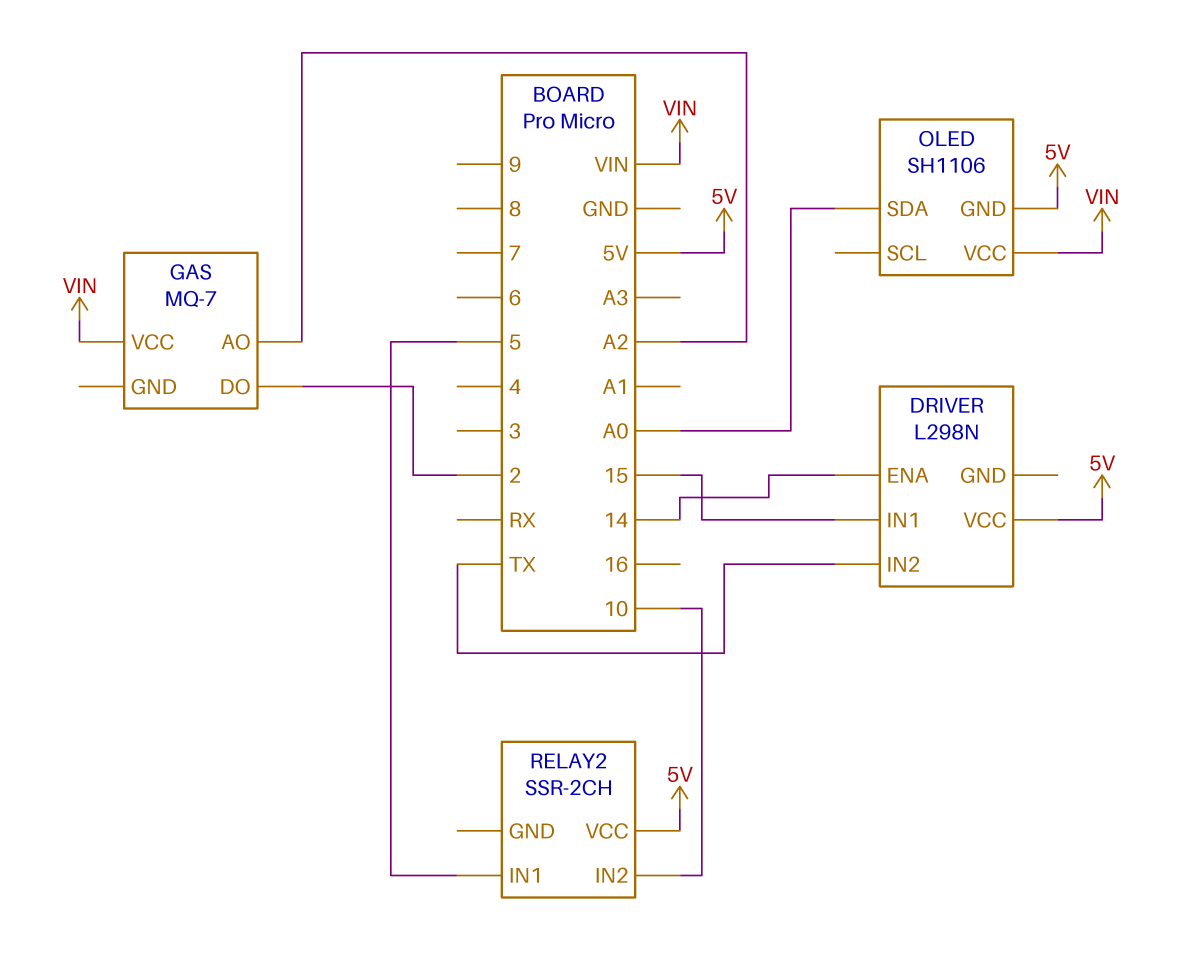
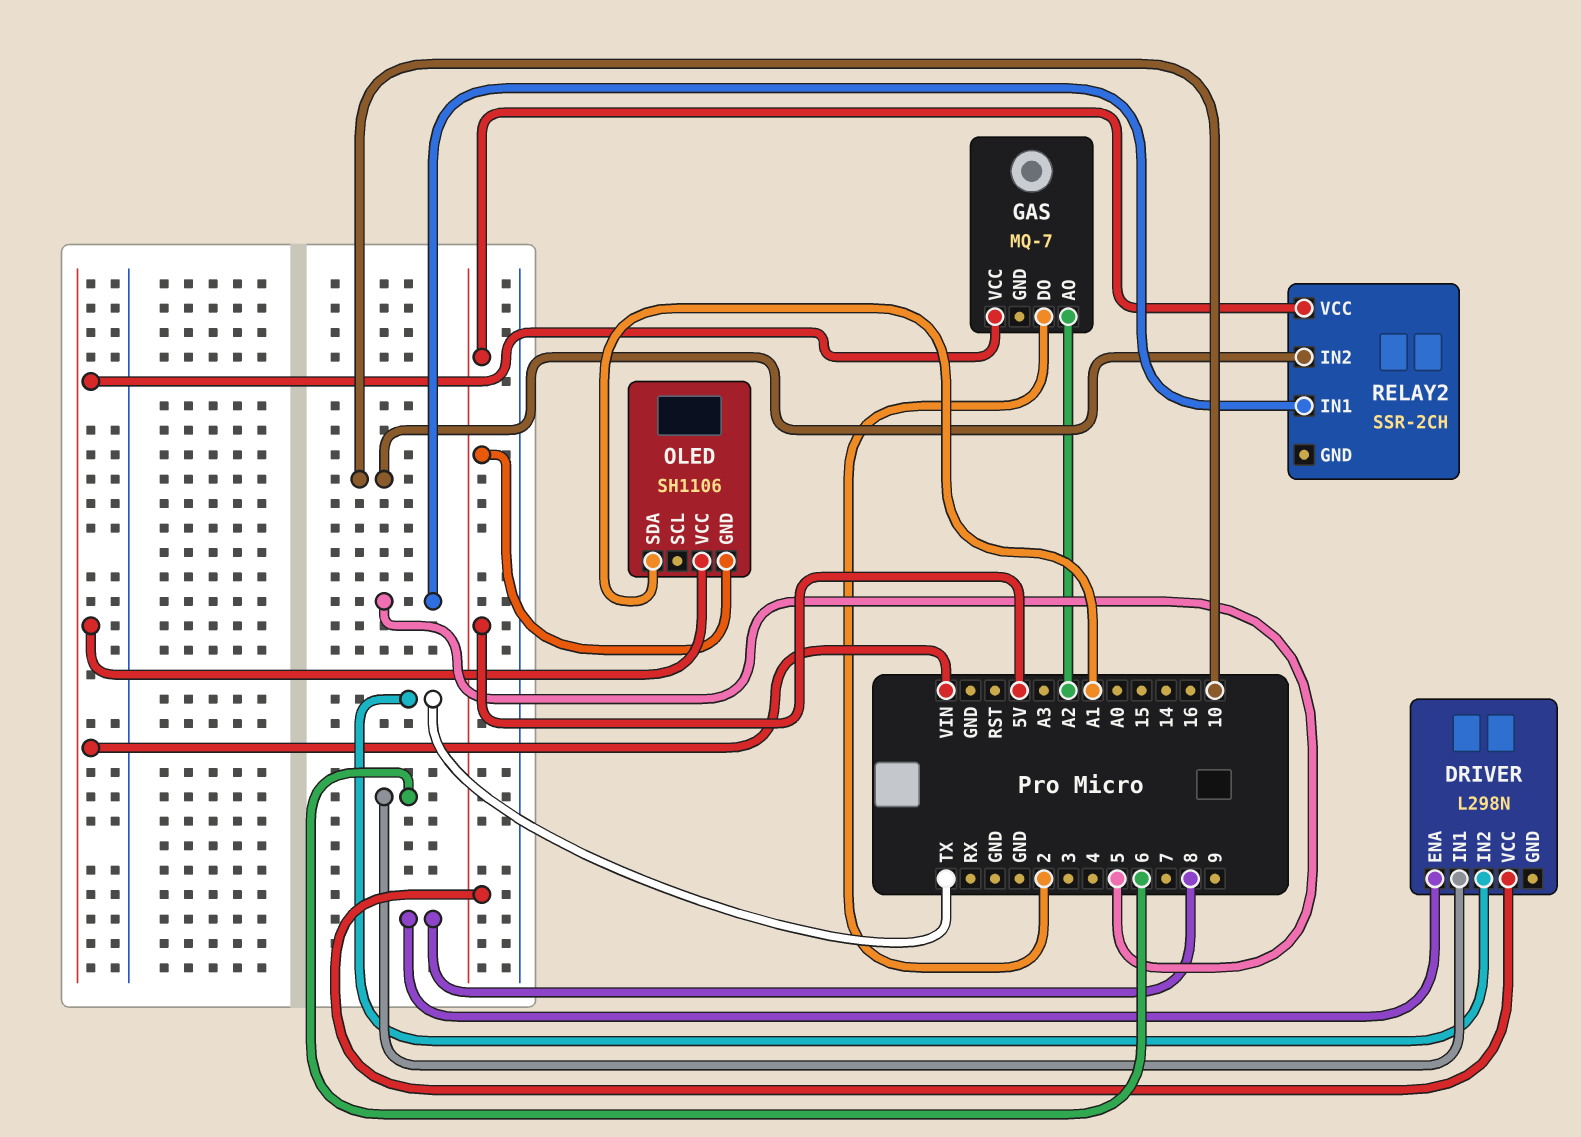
DRIVER pin ENA: 14 -> 8
DRIVER pin IN1: 15 -> 6
OLED pin SDA: A0 -> A1

